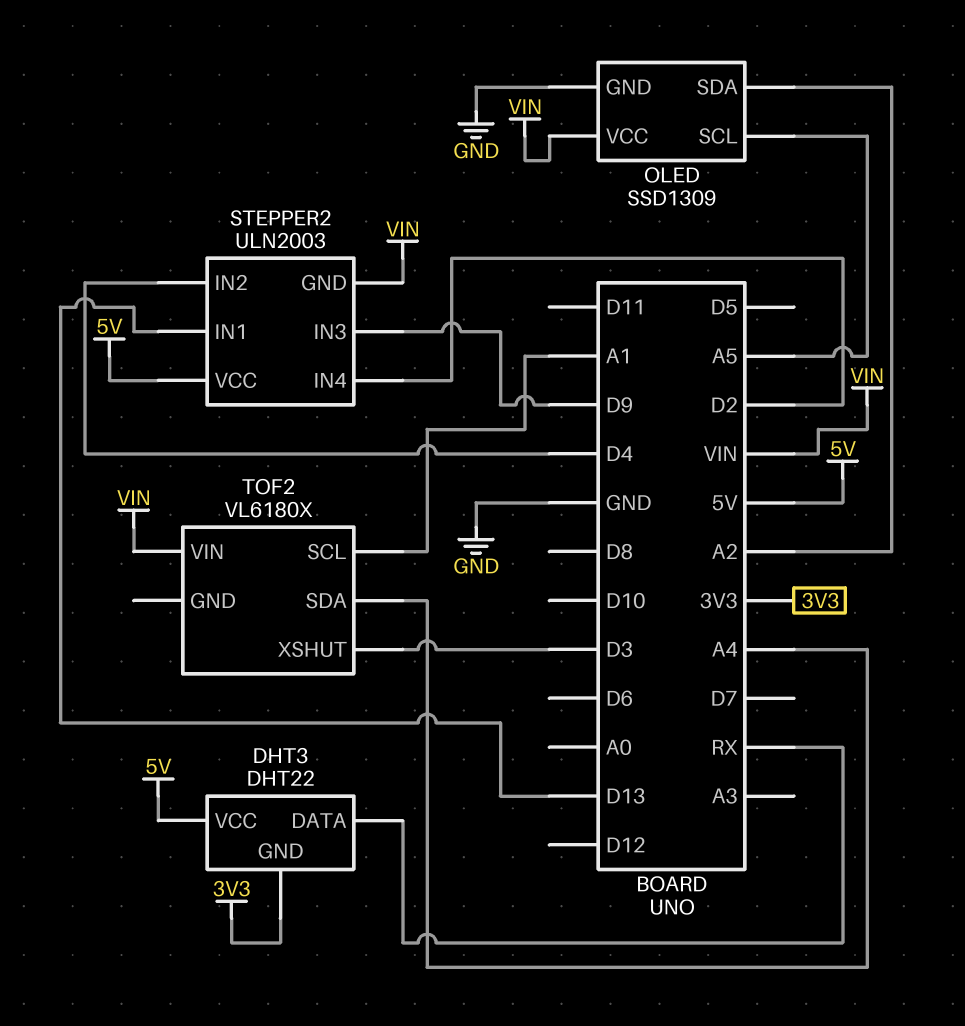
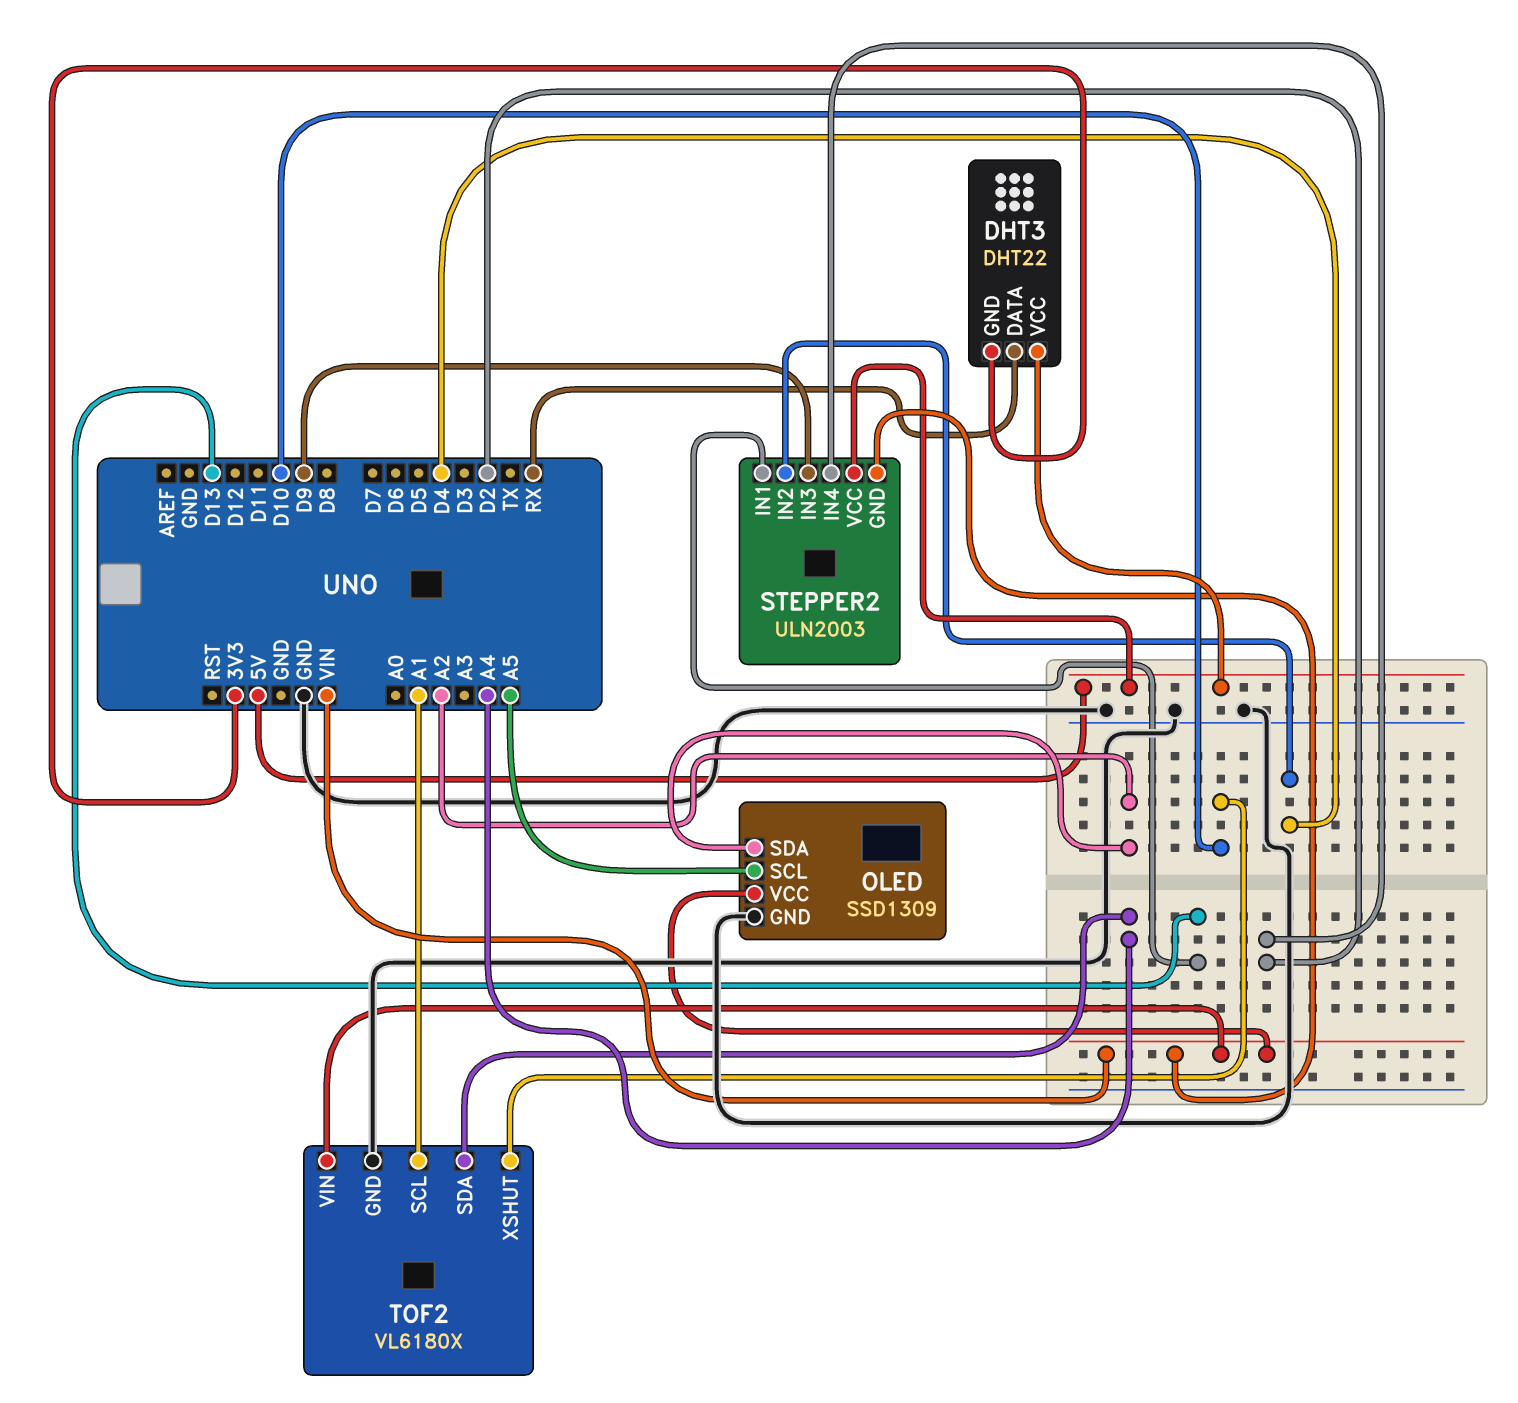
TOF2 pin GND: none -> GND
TOF2 pin XSHUT: D3 -> D10

